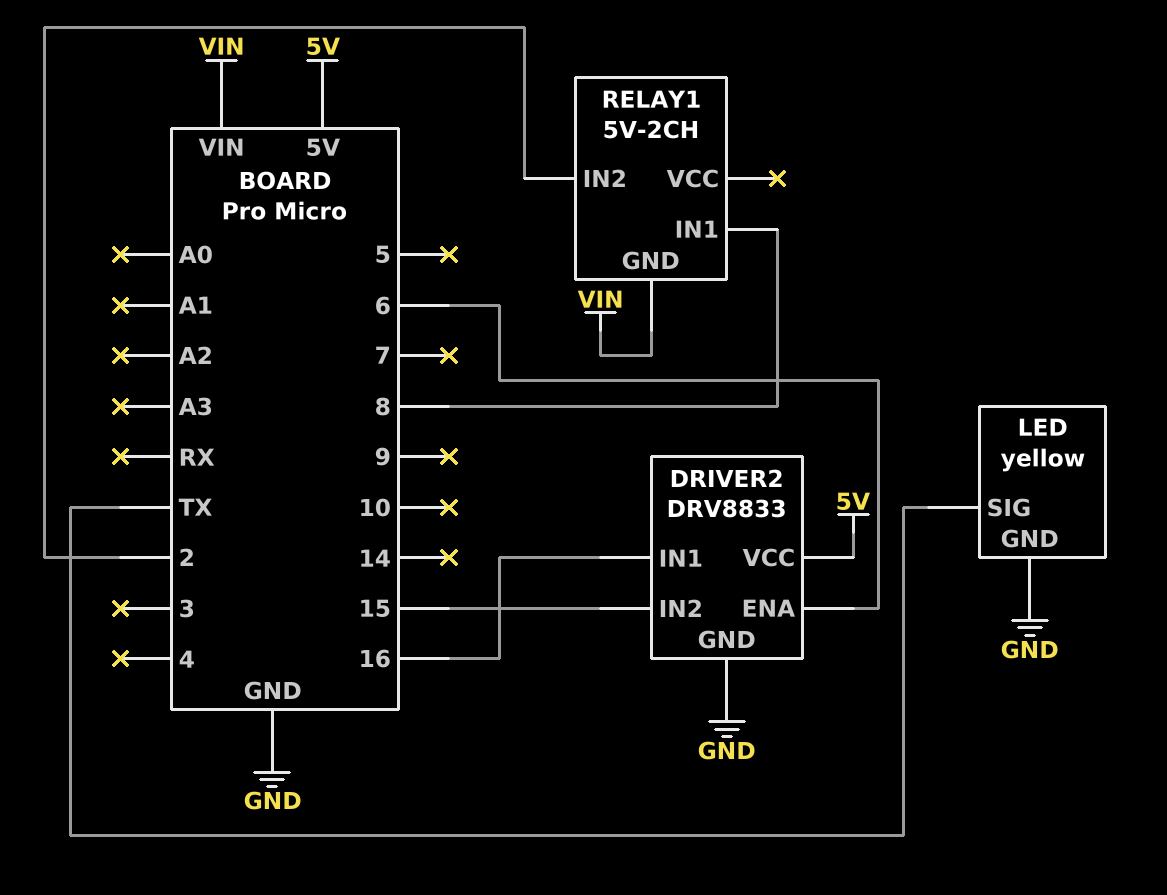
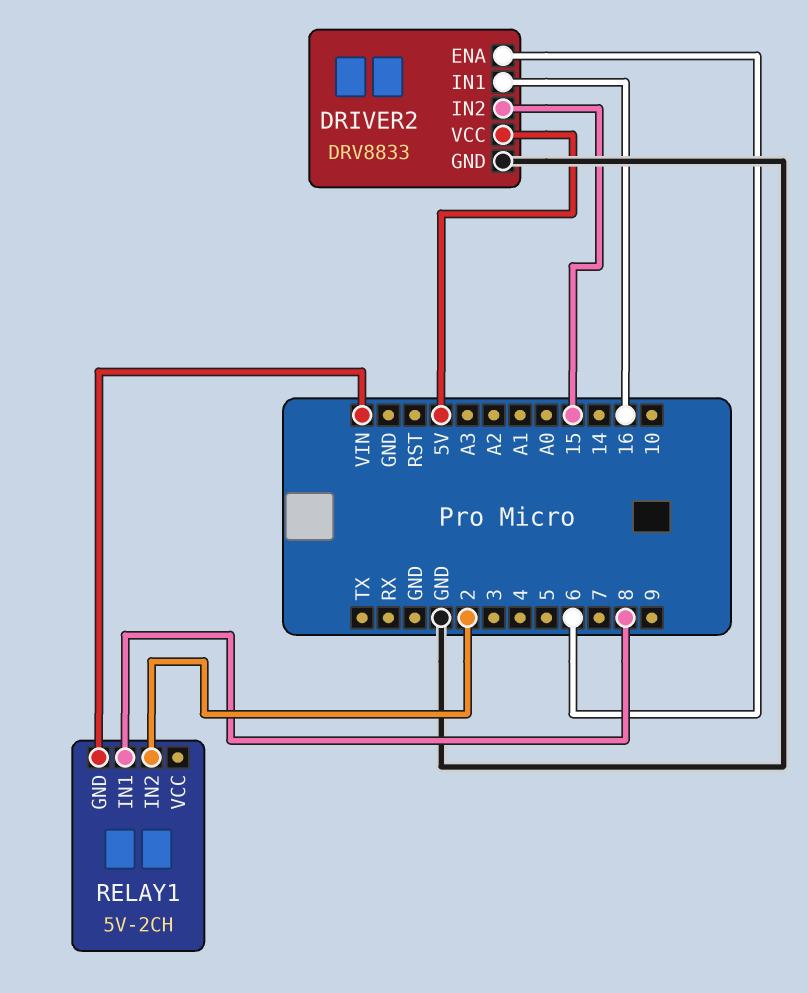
LED: yellow -> none
LED pin GND: GND -> none
LED pin SIG: TX -> none

